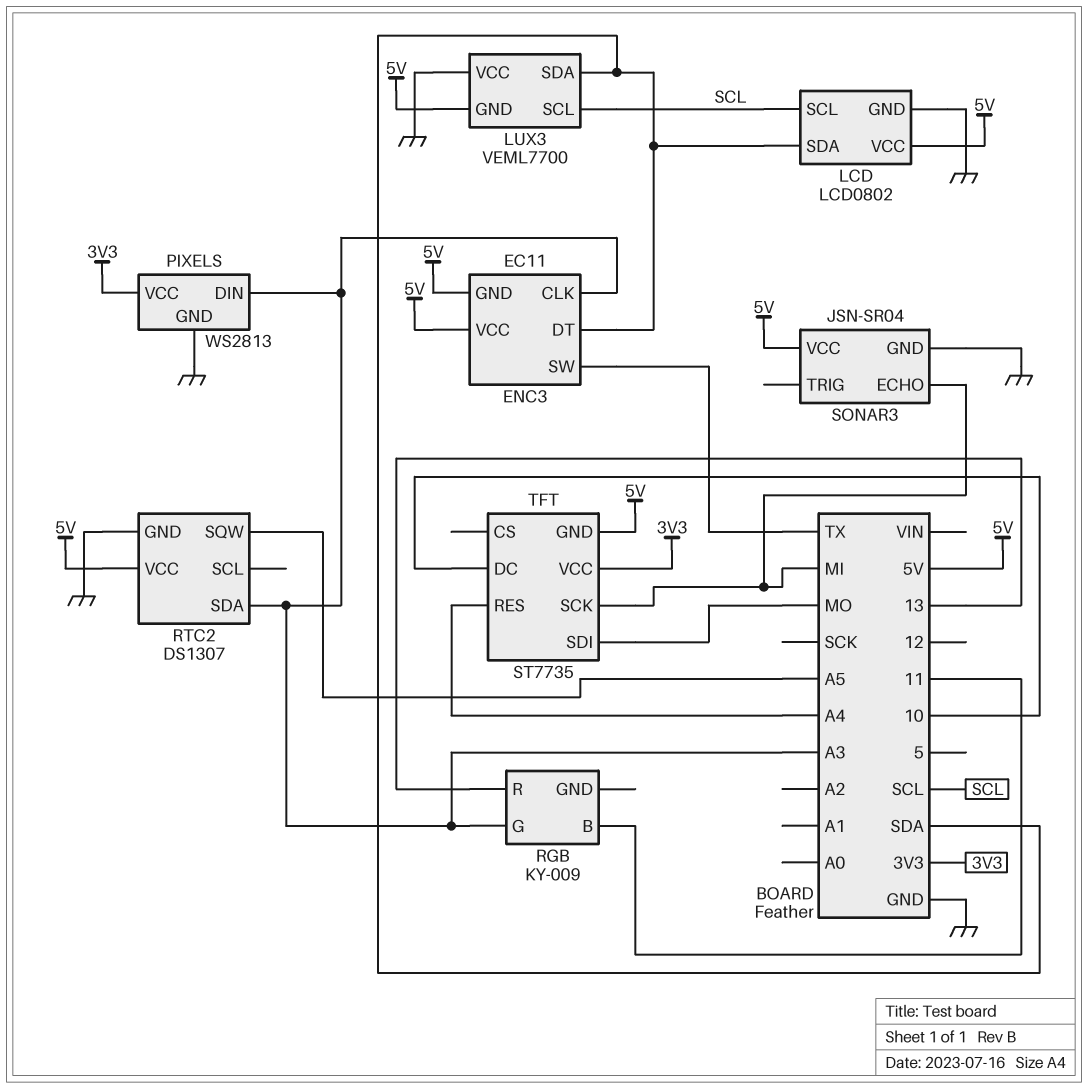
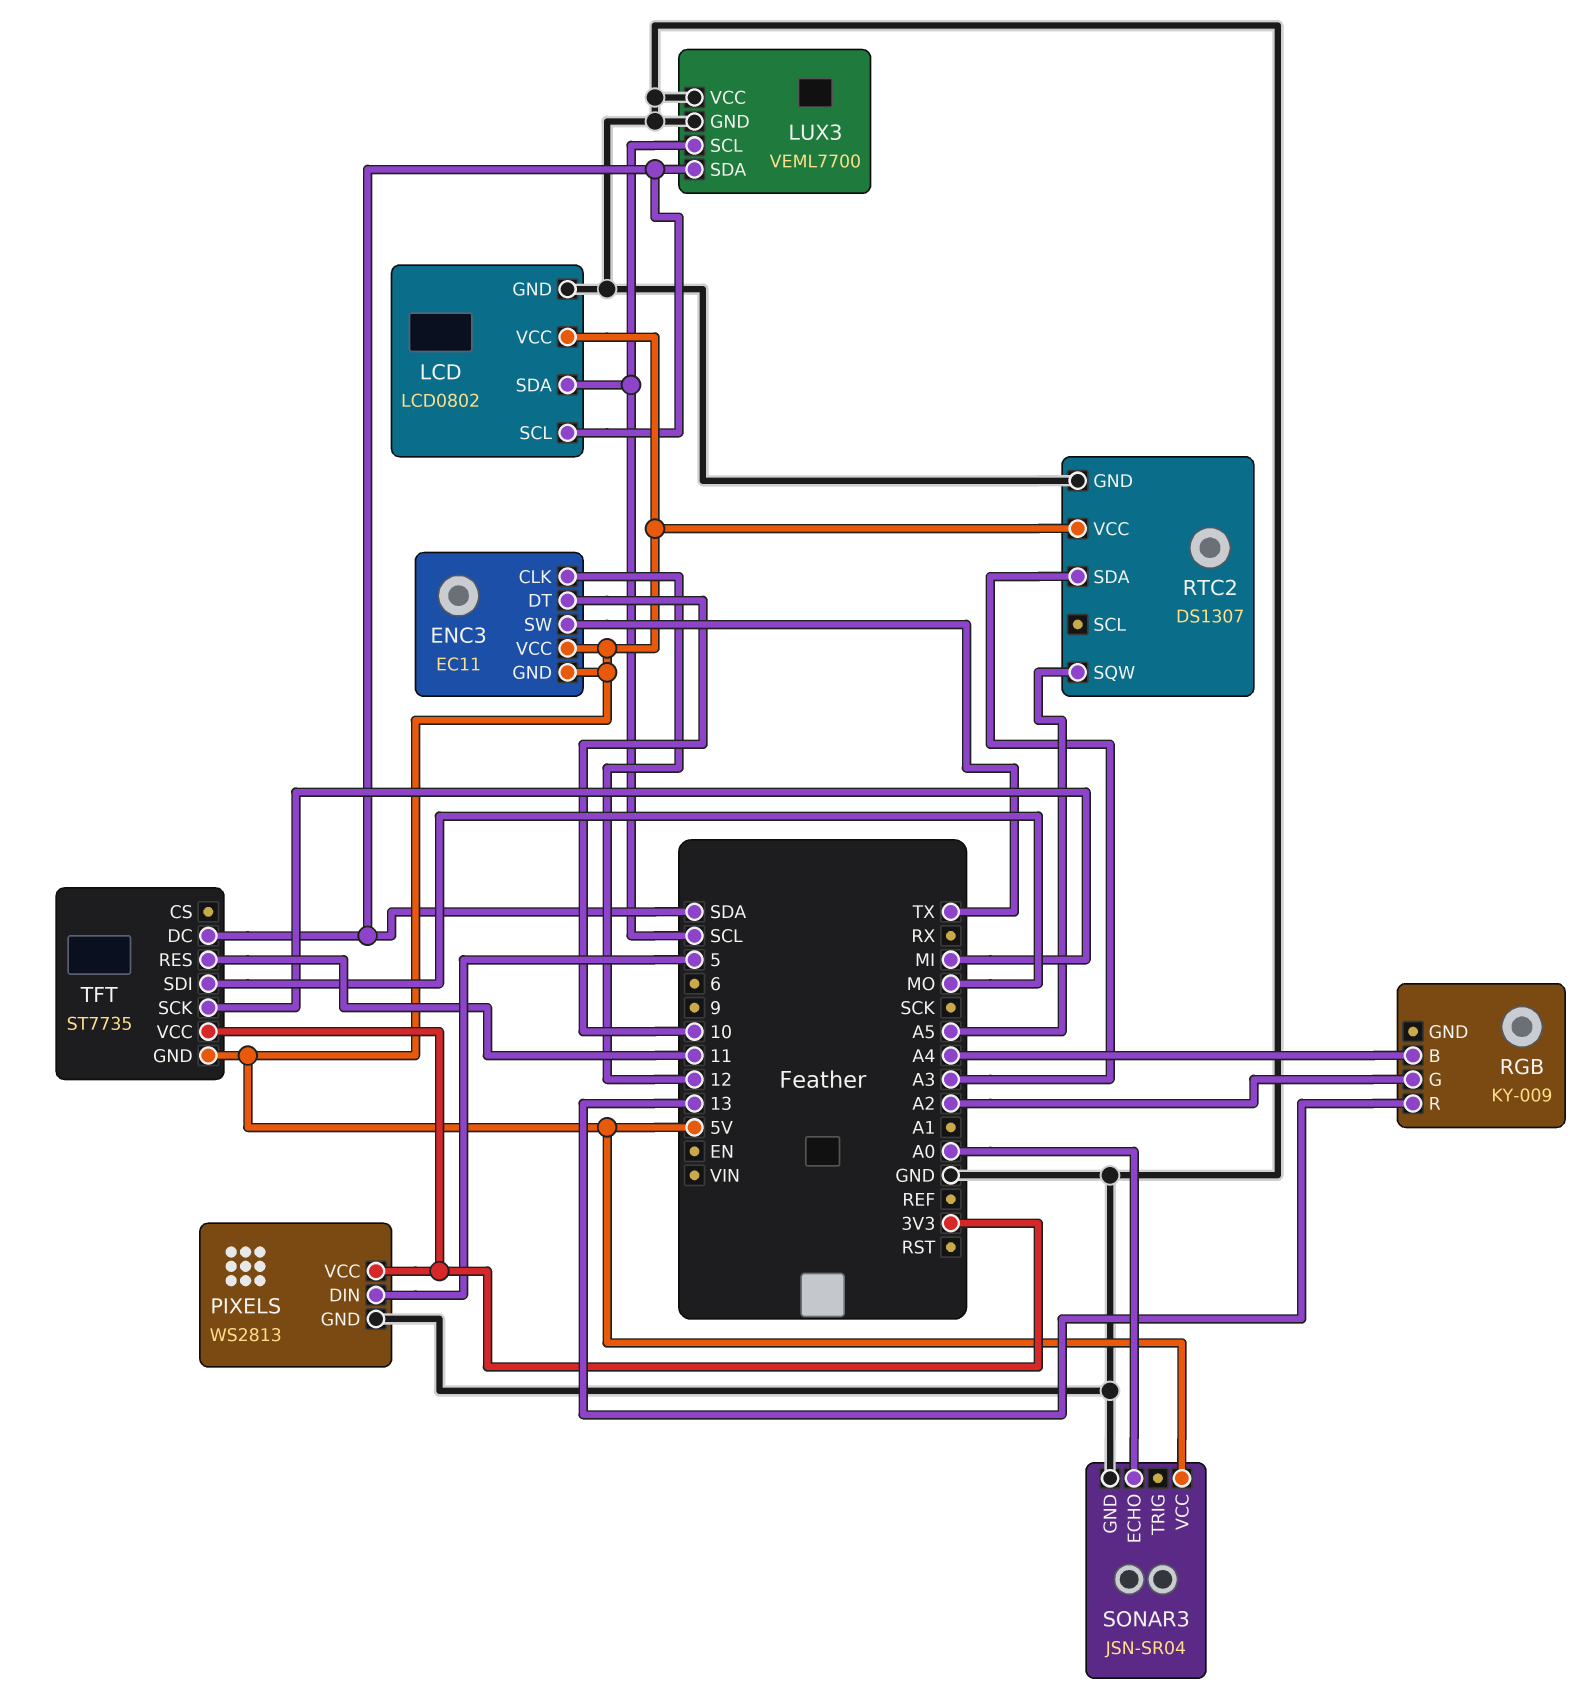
ENC3 pin CLK: A3 -> 12
ENC3 pin DT: SDA -> 10
LCD pin SCL: SCL -> SDA
LCD pin SDA: SDA -> SCL
LUX3 pin GND: 5V -> GND
PIXELS pin DIN: A3 -> 5
RGB pin B: 11 -> A4
RGB pin G: A3 -> A2
SONAR3 pin ECHO: MI -> A0
TFT pin DC: 10 -> SDA
TFT pin RES: A4 -> 11

